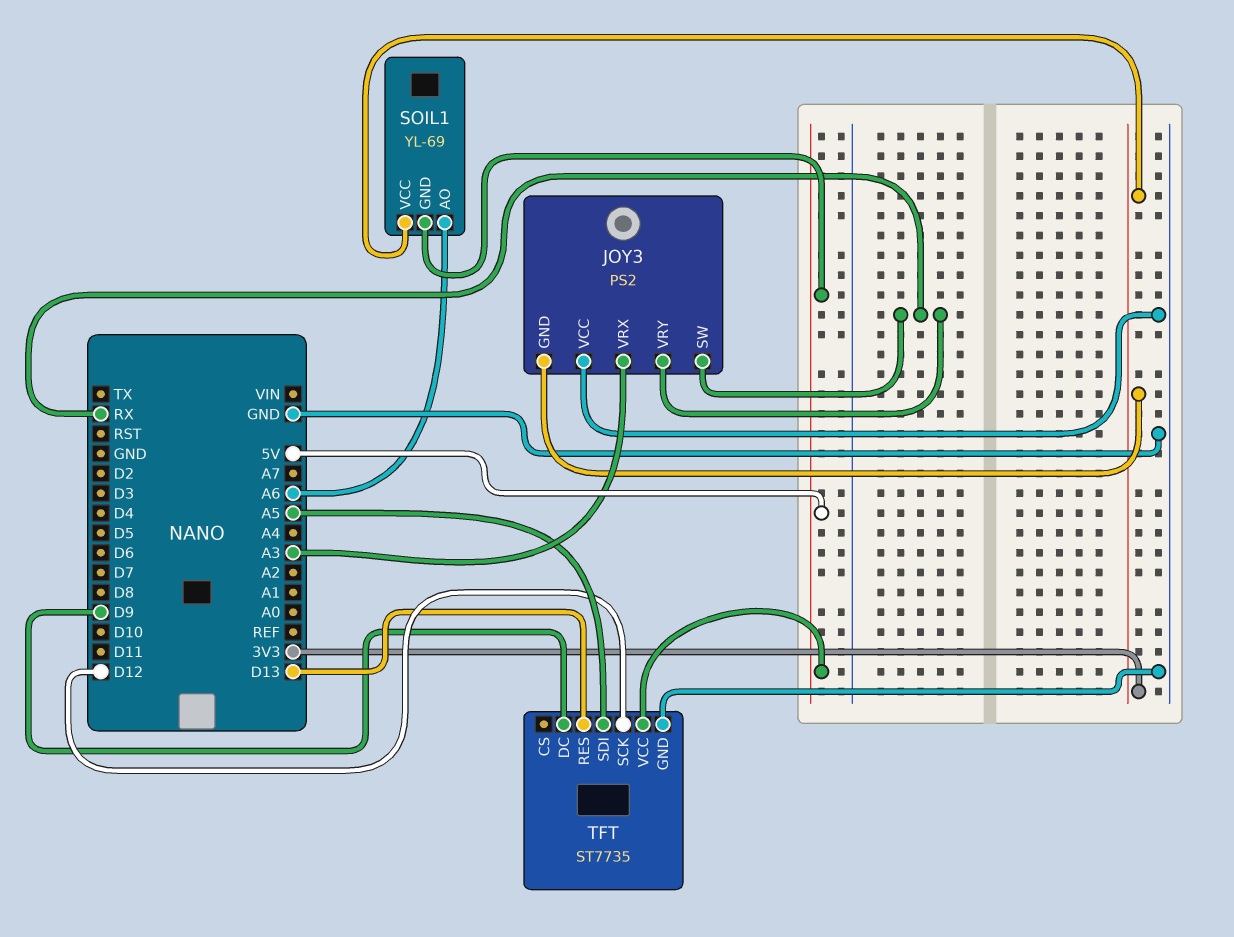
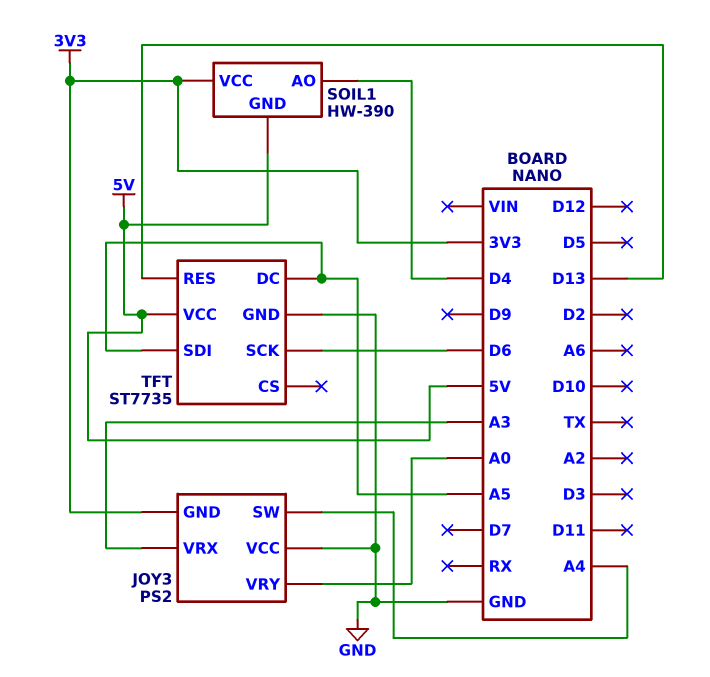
JOY3 pin SW: RX -> A4
JOY3 pin VRY: RX -> A0
SOIL1: YL-69 -> HW-390
SOIL1 pin AO: A6 -> D4
TFT pin DC: D9 -> A5
TFT pin SCK: D12 -> D6

